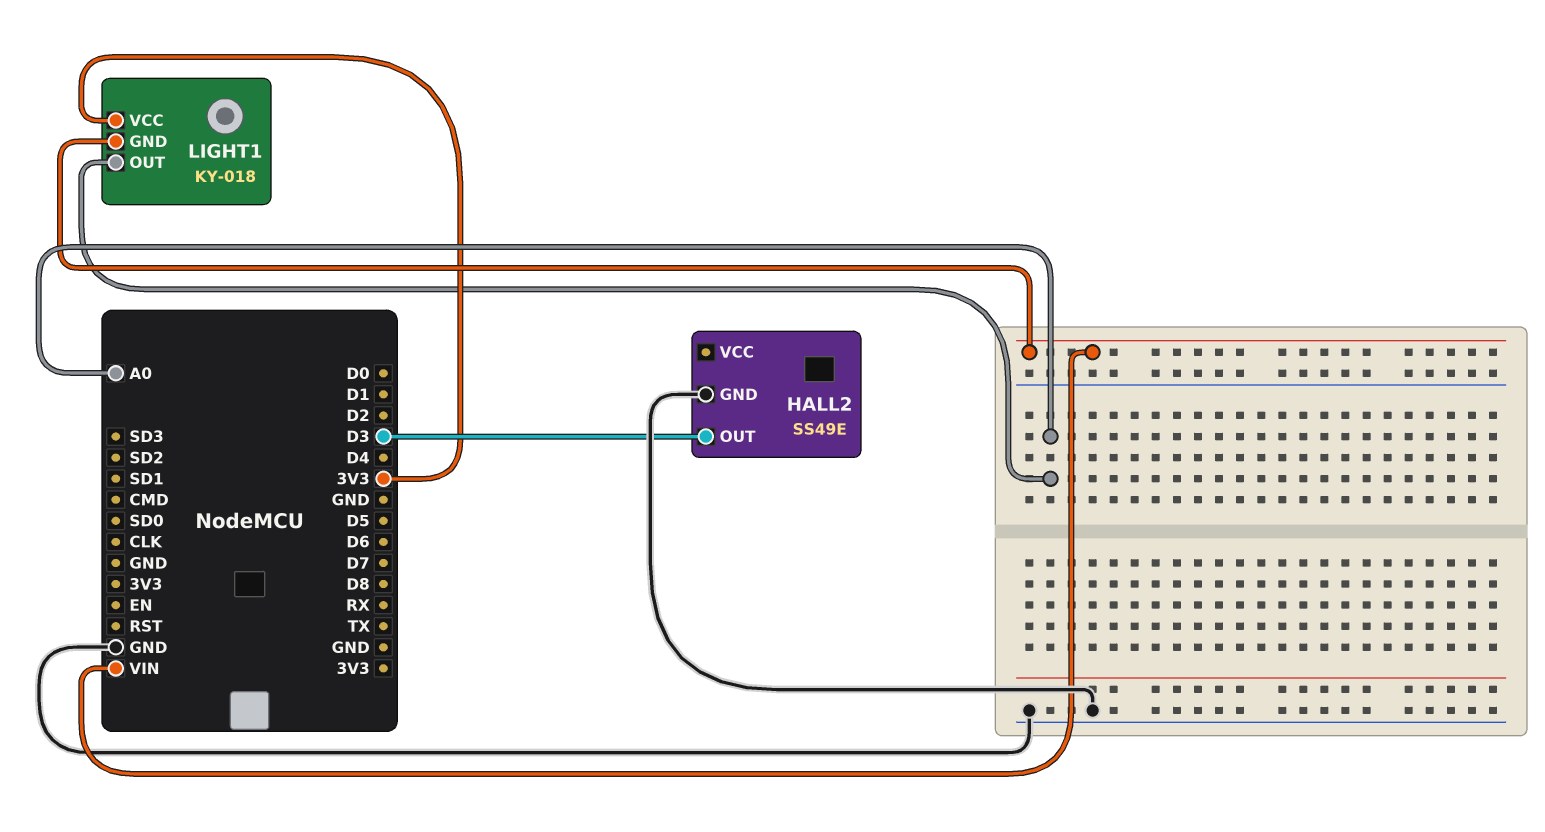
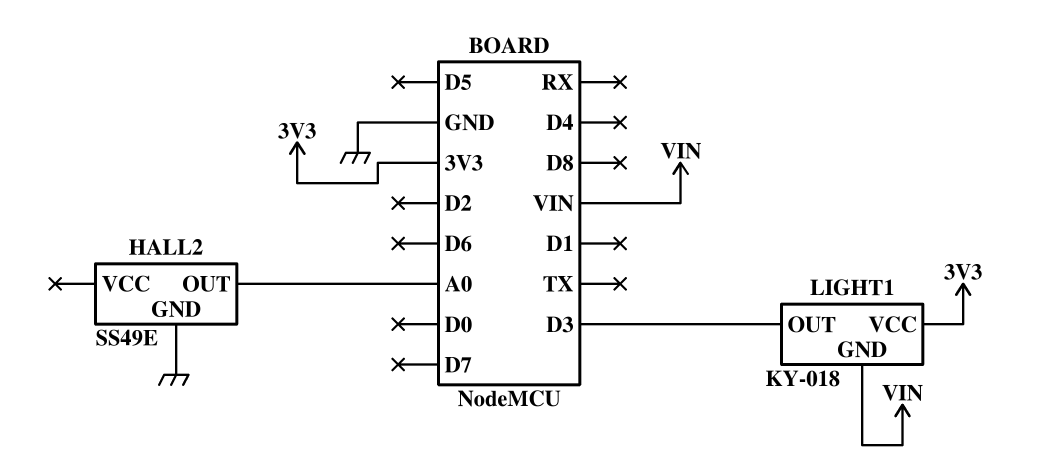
HALL2 pin OUT: D3 -> A0
LIGHT1 pin OUT: A0 -> D3

